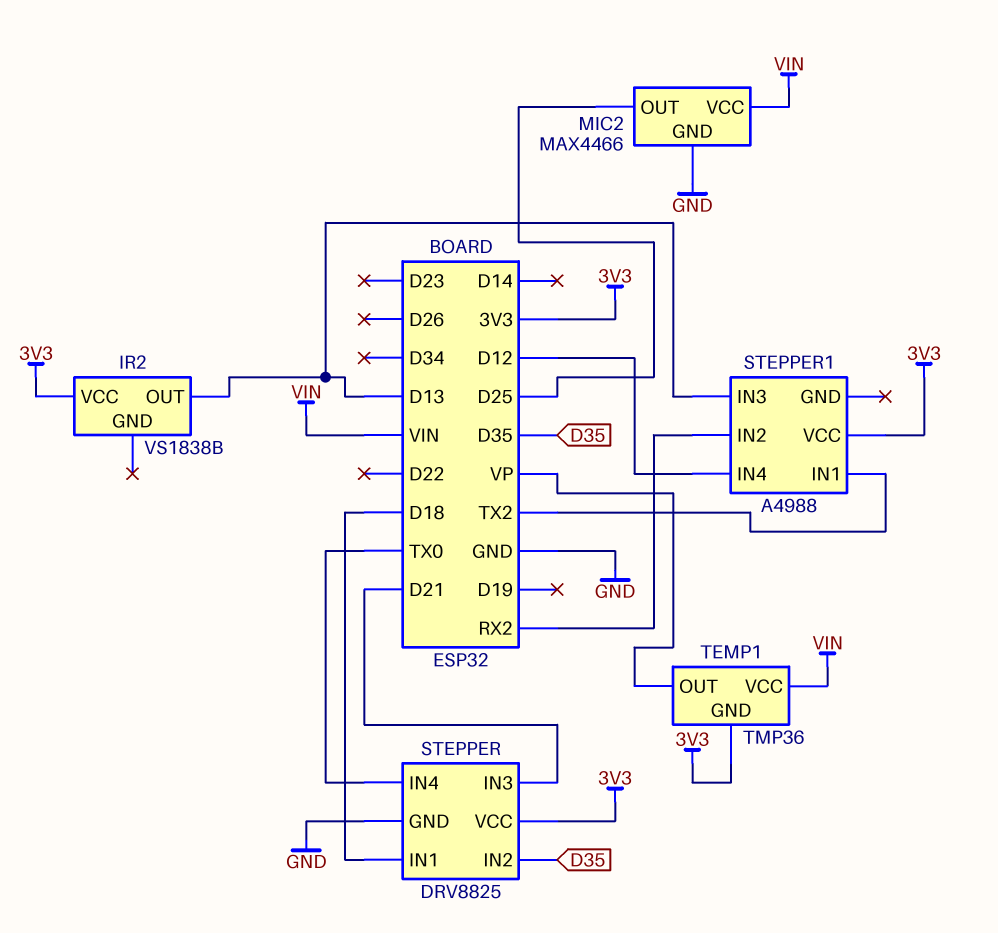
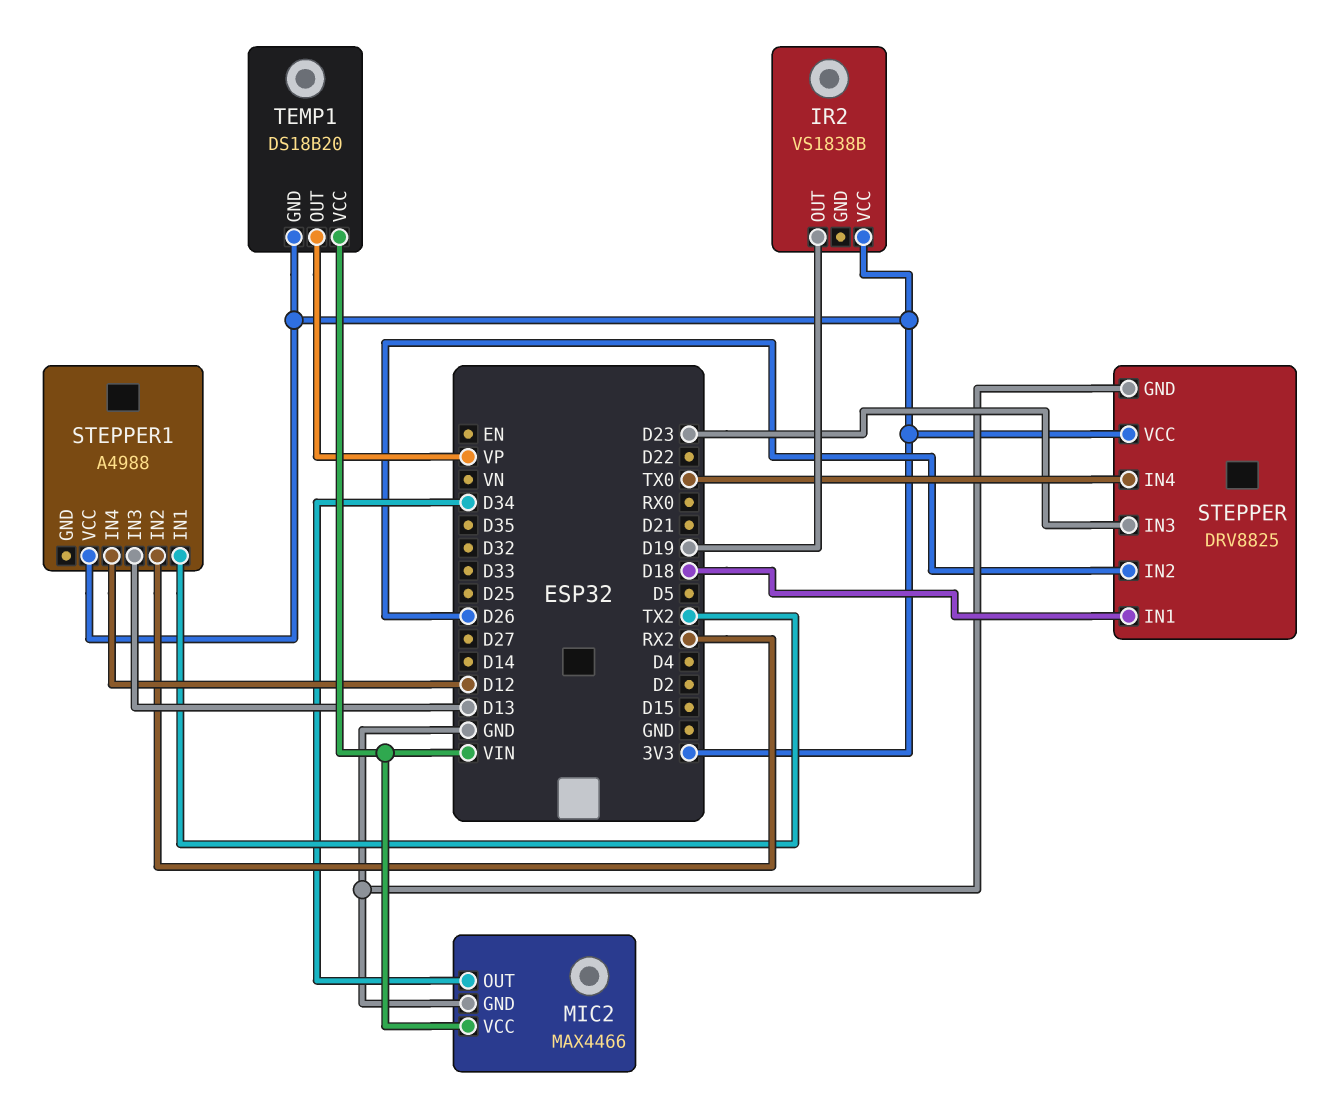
IR2 pin OUT: D13 -> D19
MIC2 pin OUT: D25 -> D34
STEPPER pin IN2: D35 -> D26
STEPPER pin IN3: D21 -> D23
TEMP1: TMP36 -> DS18B20

